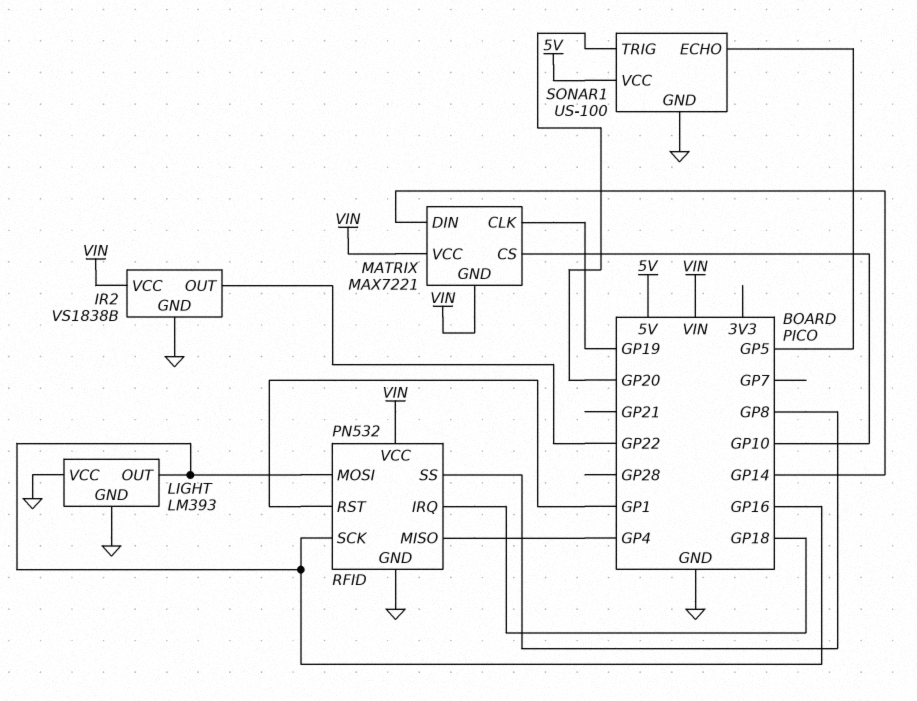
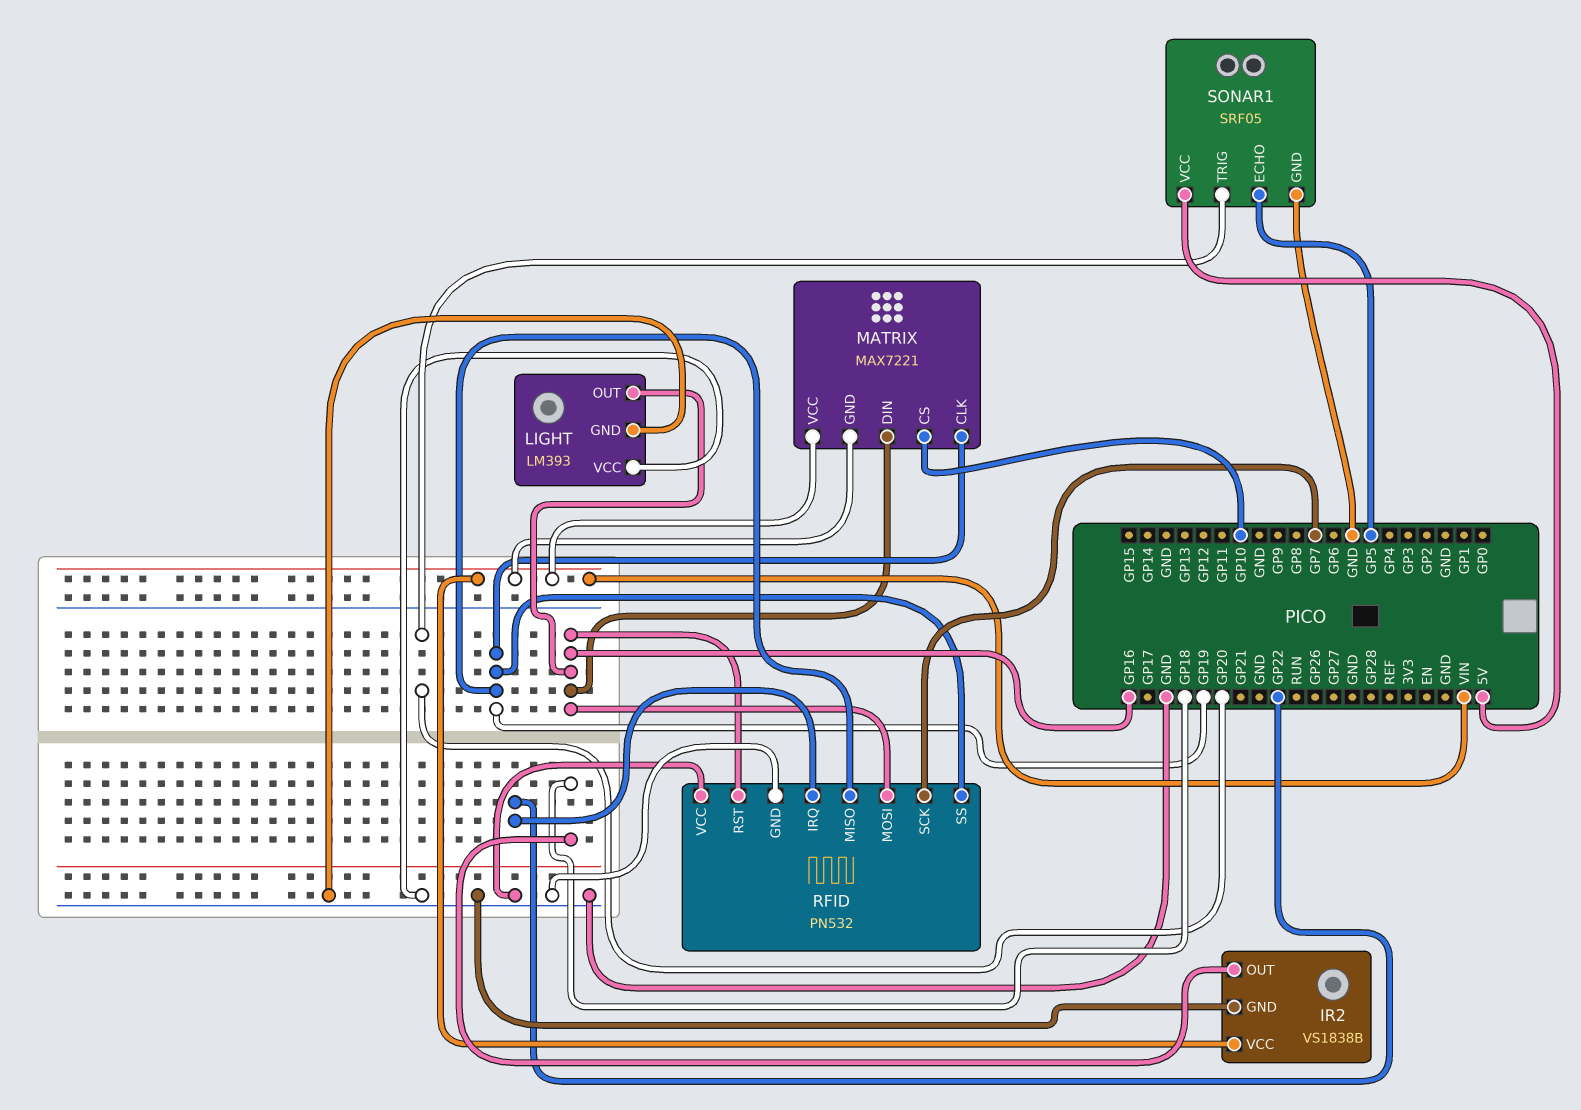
IR2 pin OUT: GP22 -> GP18
MATRIX pin DIN: GP14 -> GP16
RFID pin IRQ: GP18 -> GP22
RFID pin MISO: GP4 -> GP19
RFID pin RST: GP1 -> GP16
RFID pin SCK: GP16 -> GP7
RFID pin SS: GP8 -> GP19
RFID pin VCC: VIN -> GND
SONAR1: US-100 -> SRF05

